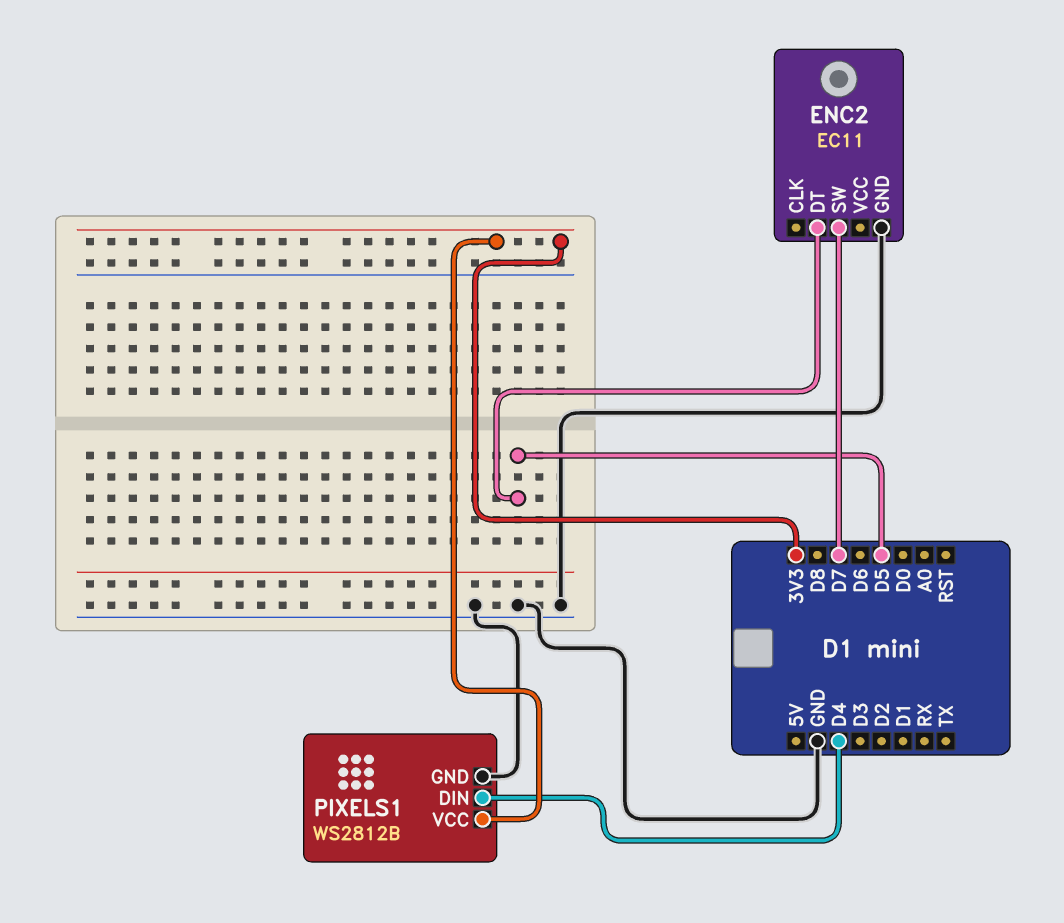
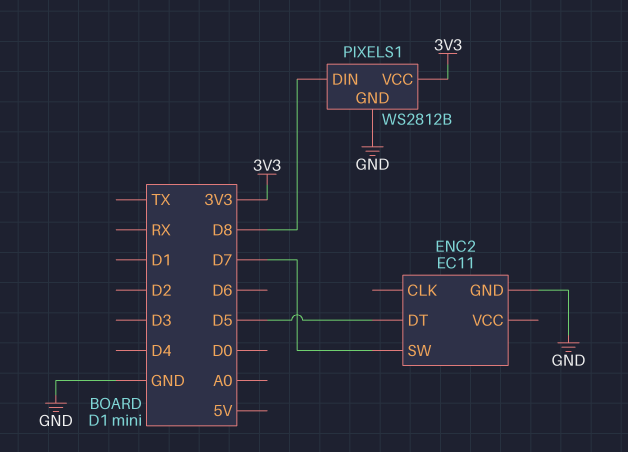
PIXELS1 pin DIN: D4 -> D8

